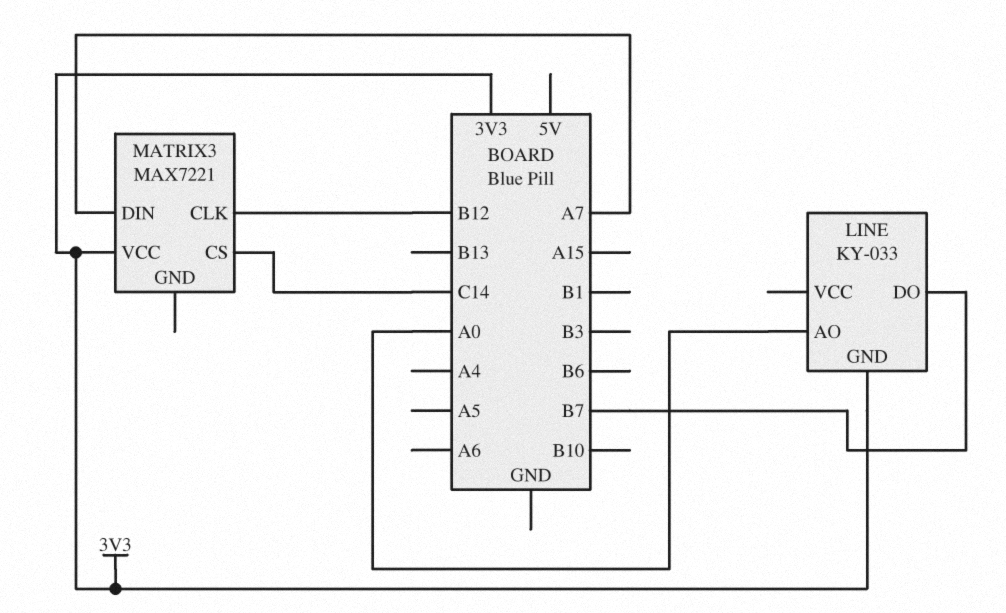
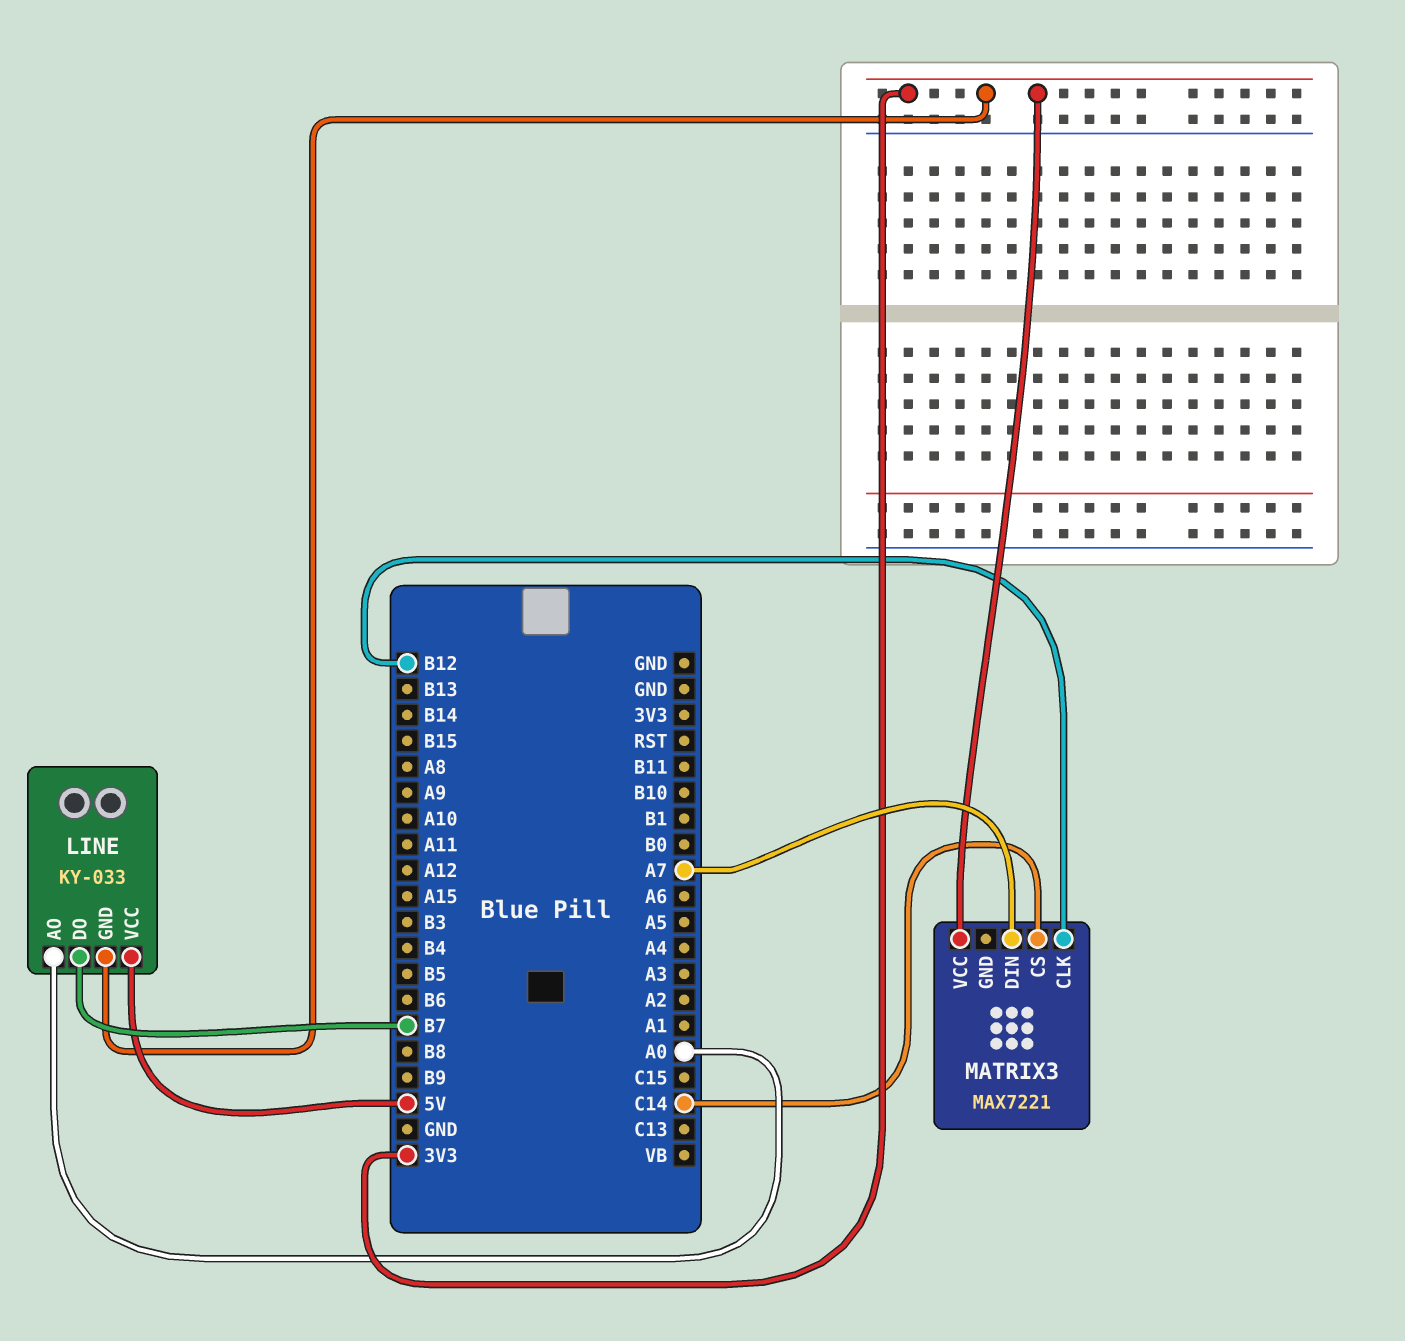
LINE pin VCC: none -> 5V

